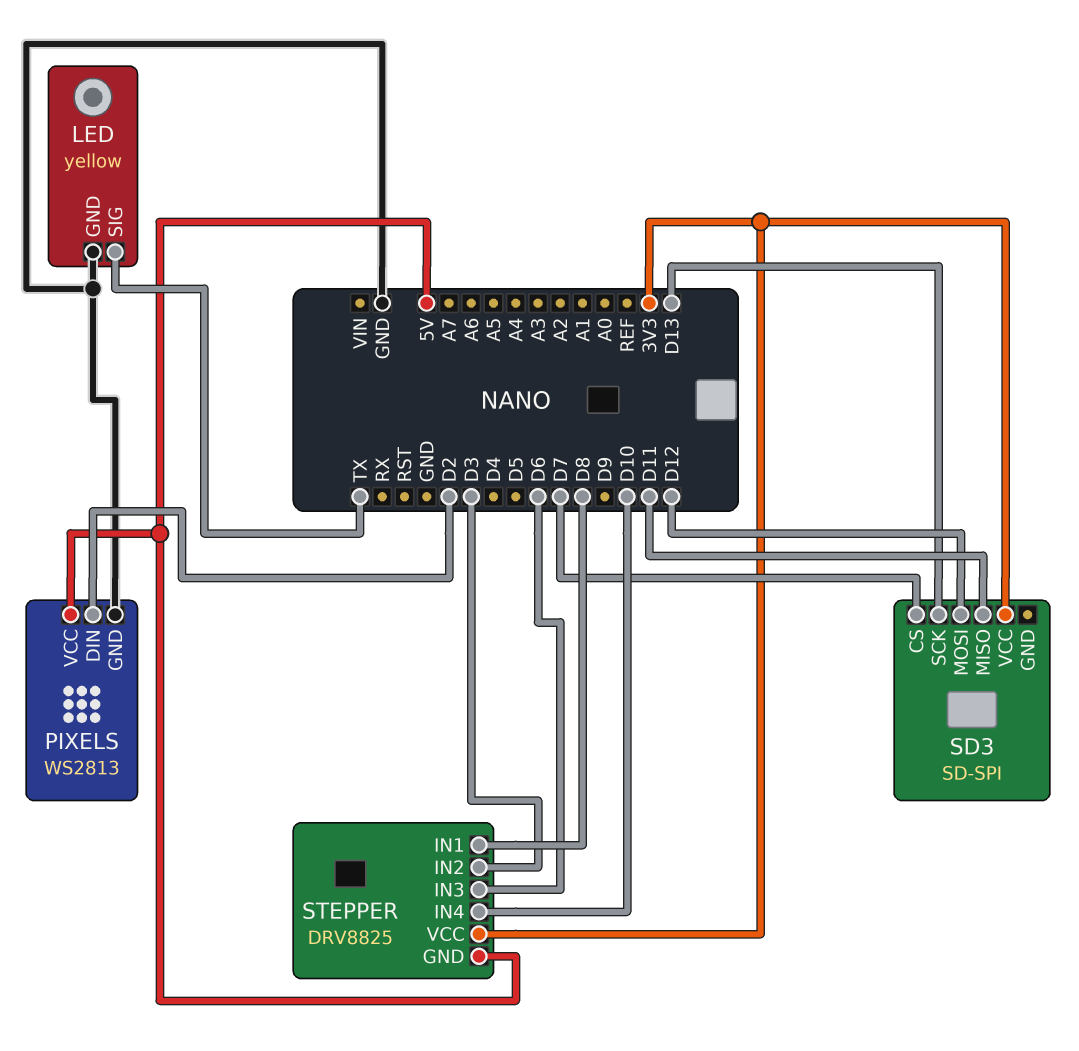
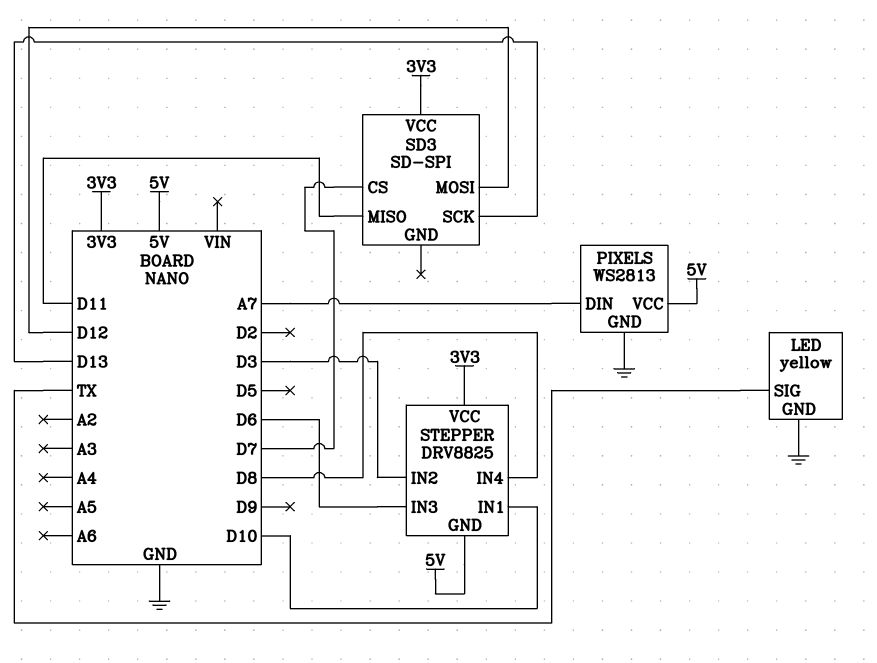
PIXELS pin DIN: D2 -> A7
STEPPER pin IN1: D8 -> D10
STEPPER pin IN4: D10 -> D8

